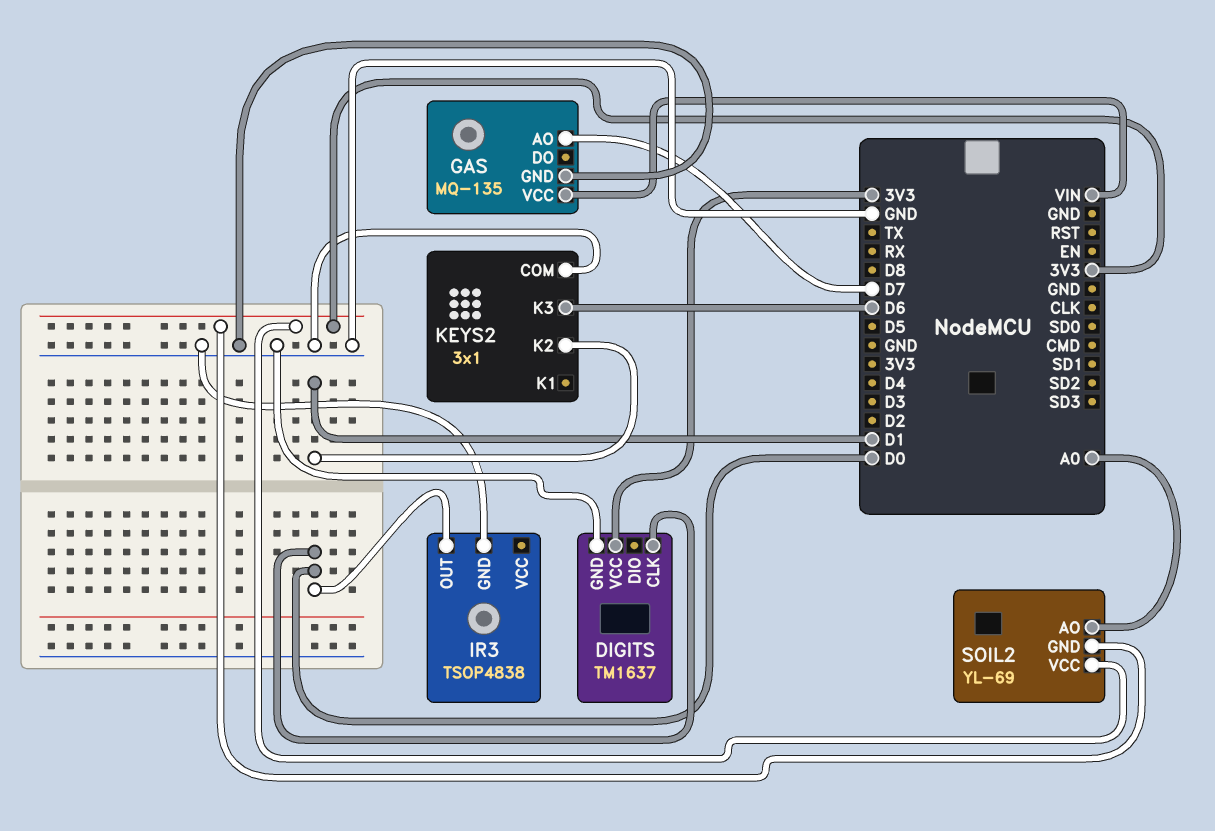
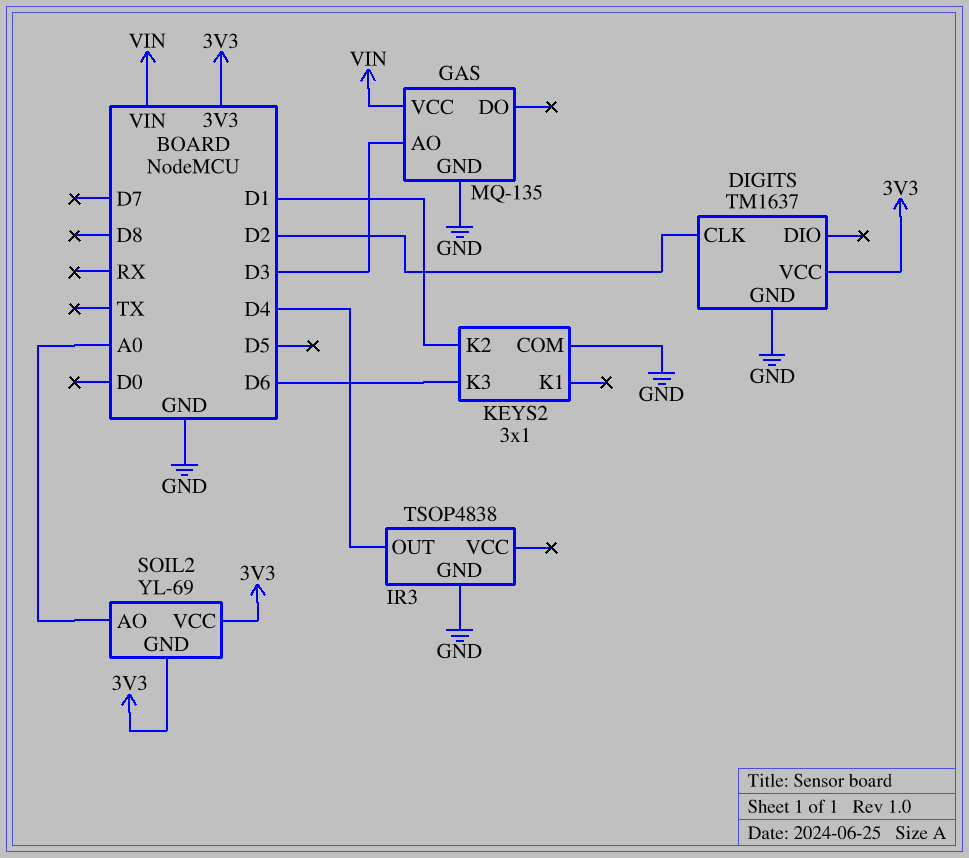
DIGITS pin CLK: D0 -> D2
GAS pin AO: D7 -> D3
IR3 pin OUT: D0 -> D4

